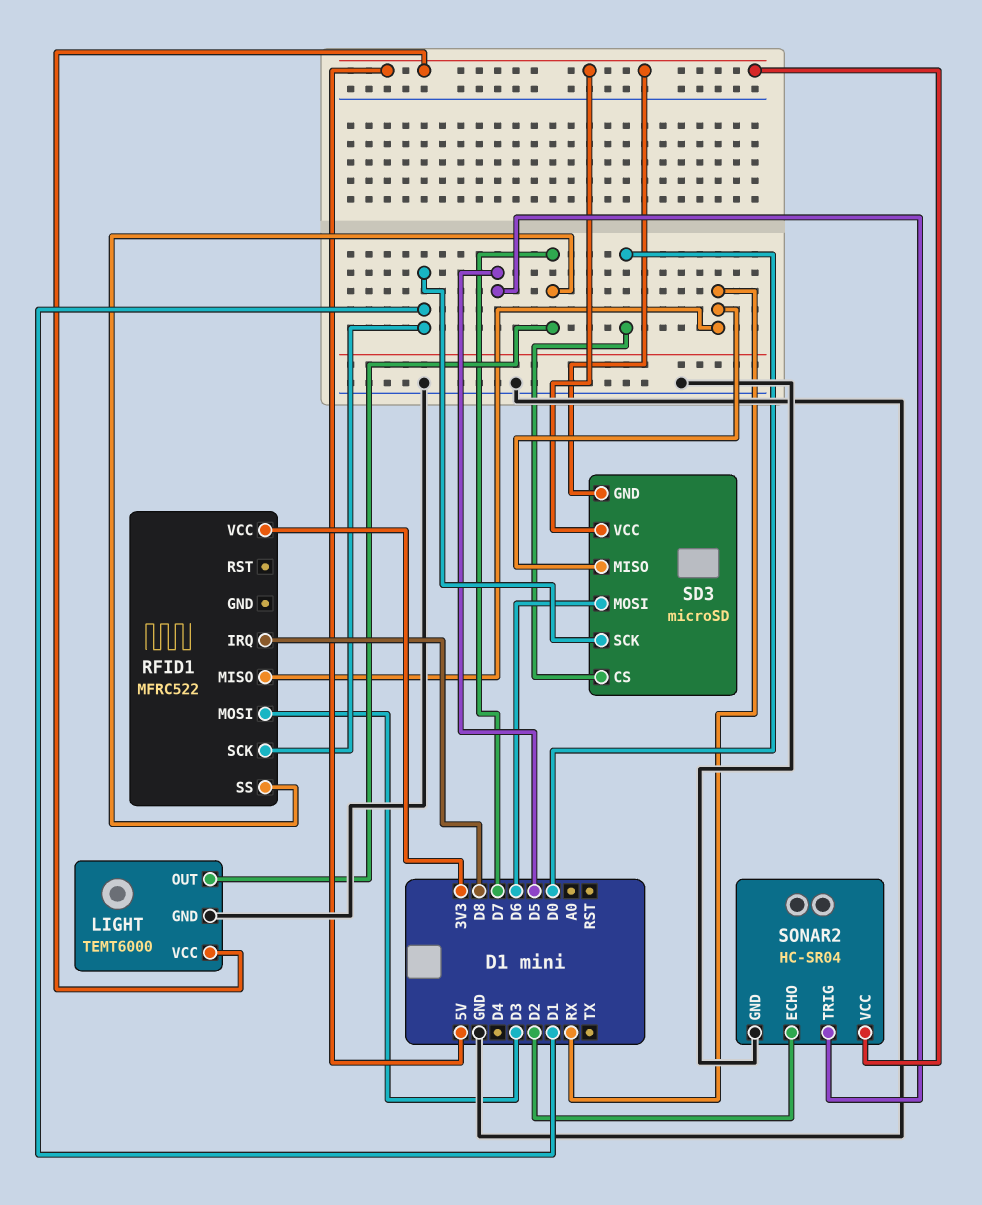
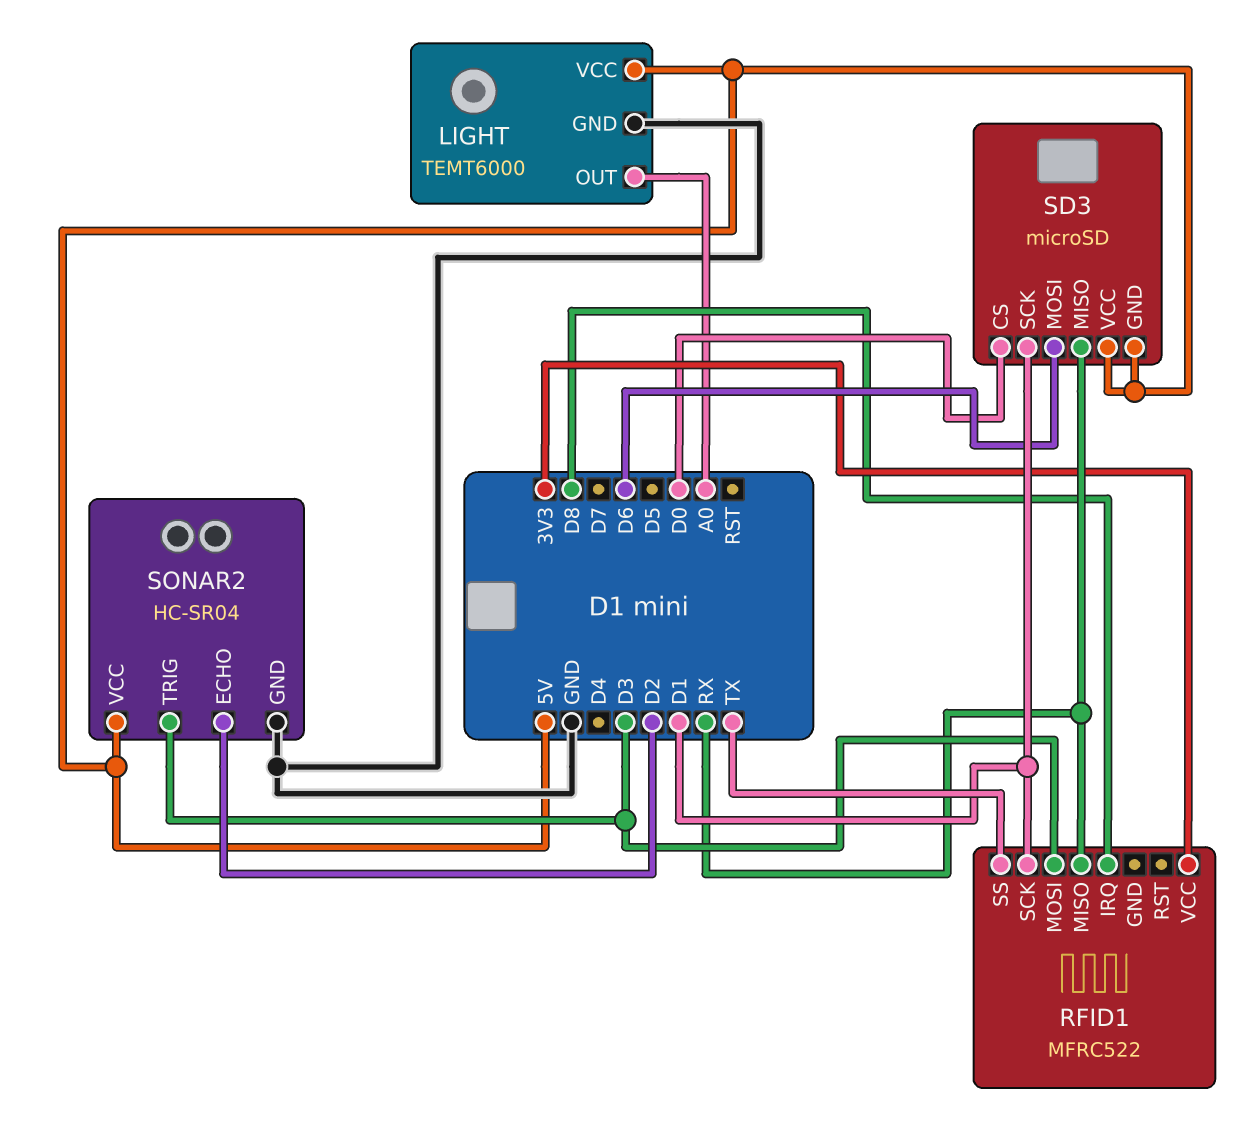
LIGHT pin OUT: D7 -> A0
RFID1 pin SS: D7 -> TX
SONAR2 pin TRIG: D5 -> D3

